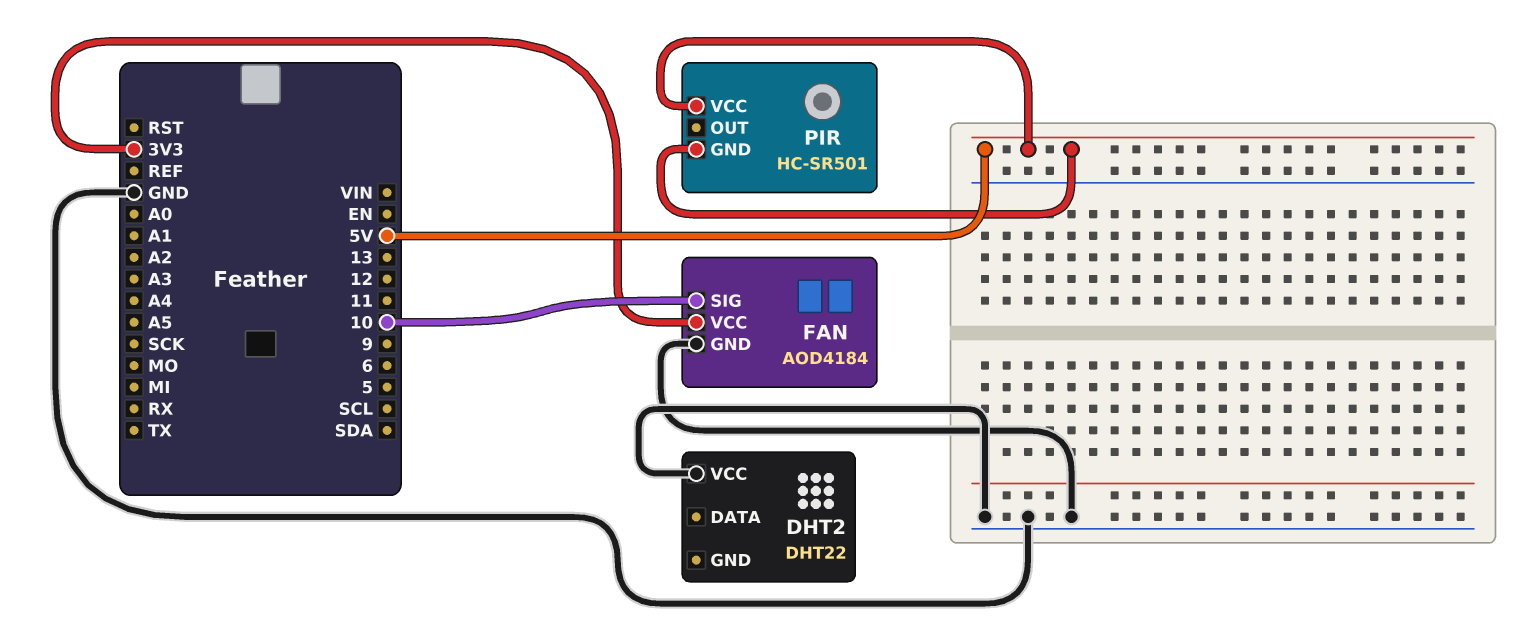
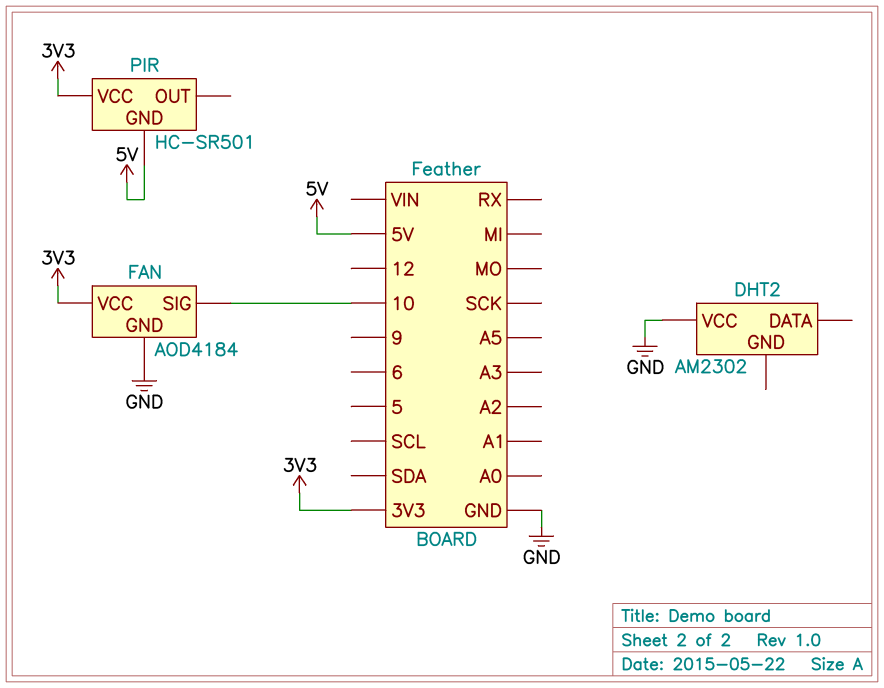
DHT2: DHT22 -> AM2302
PIR pin VCC: 5V -> 3V3

